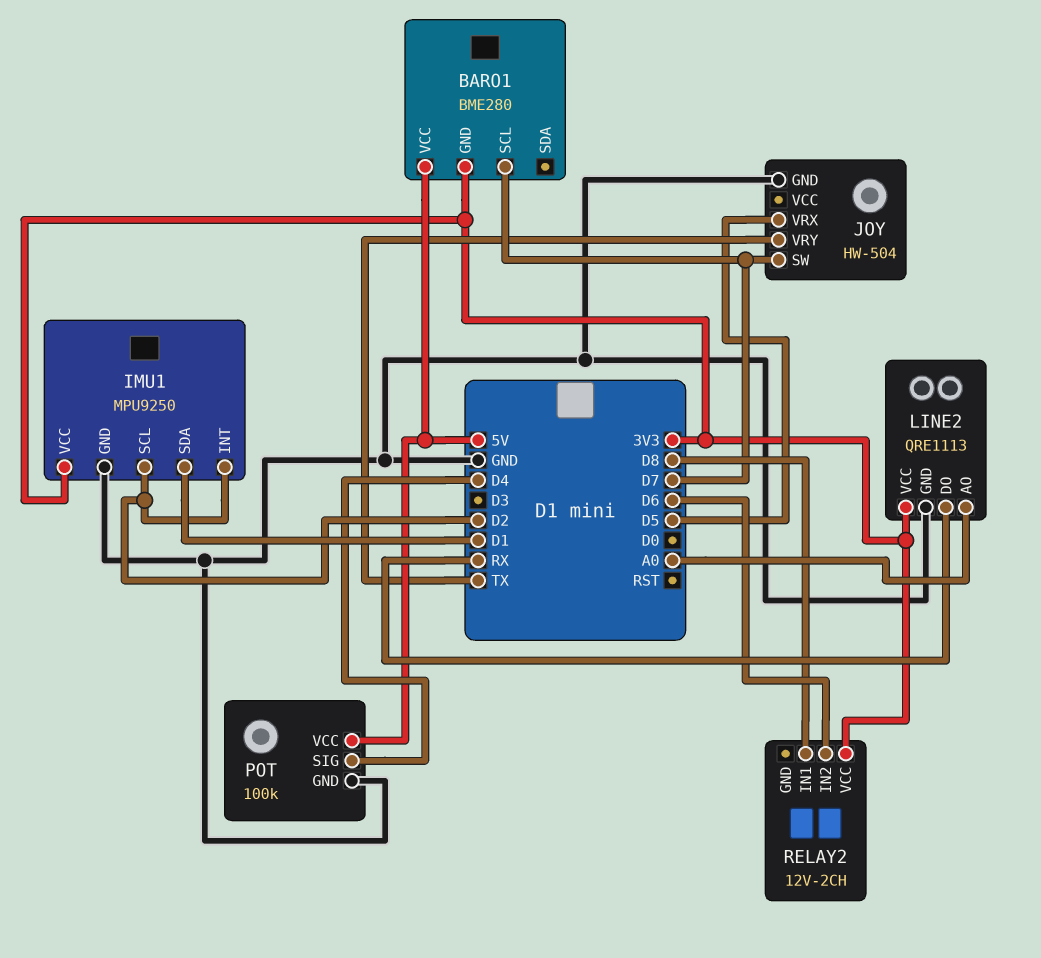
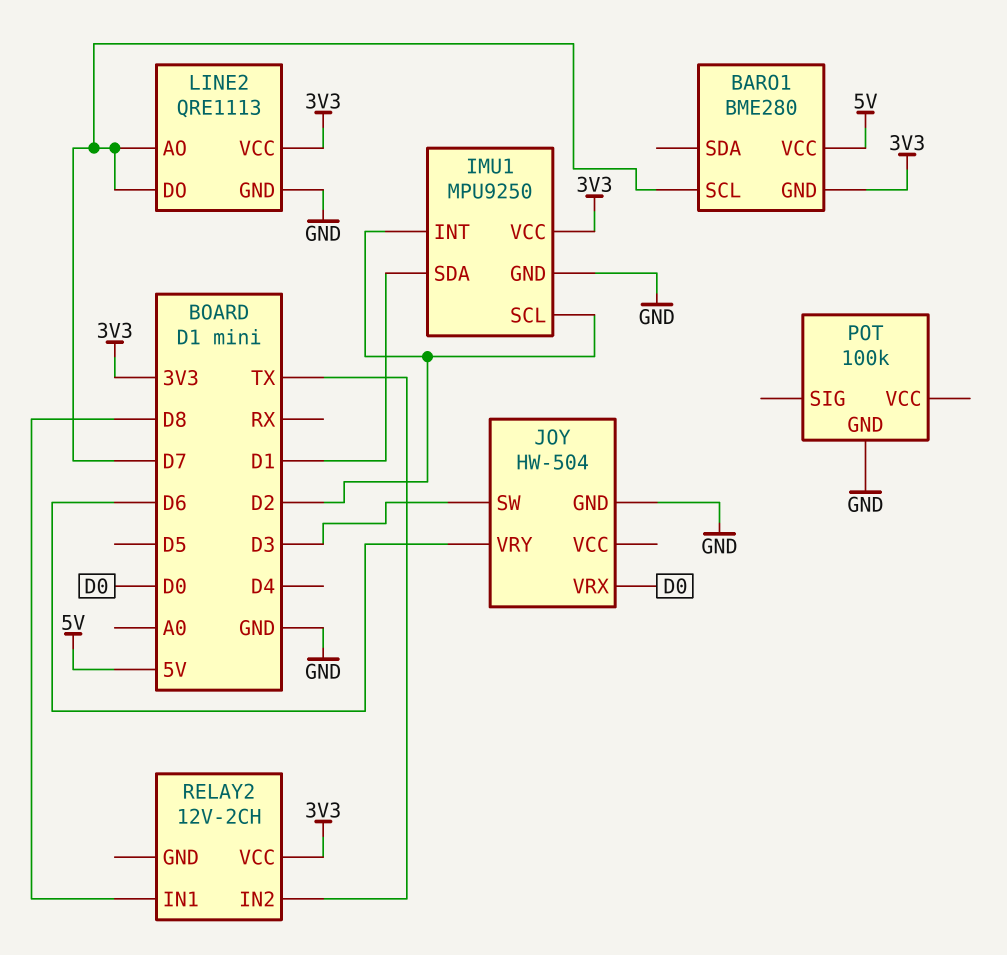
JOY pin SW: D7 -> D3
JOY pin VRX: D5 -> D0
JOY pin VRY: TX -> D6
LINE2 pin AO: A0 -> D7
LINE2 pin DO: RX -> D7
POT pin SIG: D4 -> none
POT pin VCC: 5V -> none
RELAY2 pin IN2: D6 -> TX

